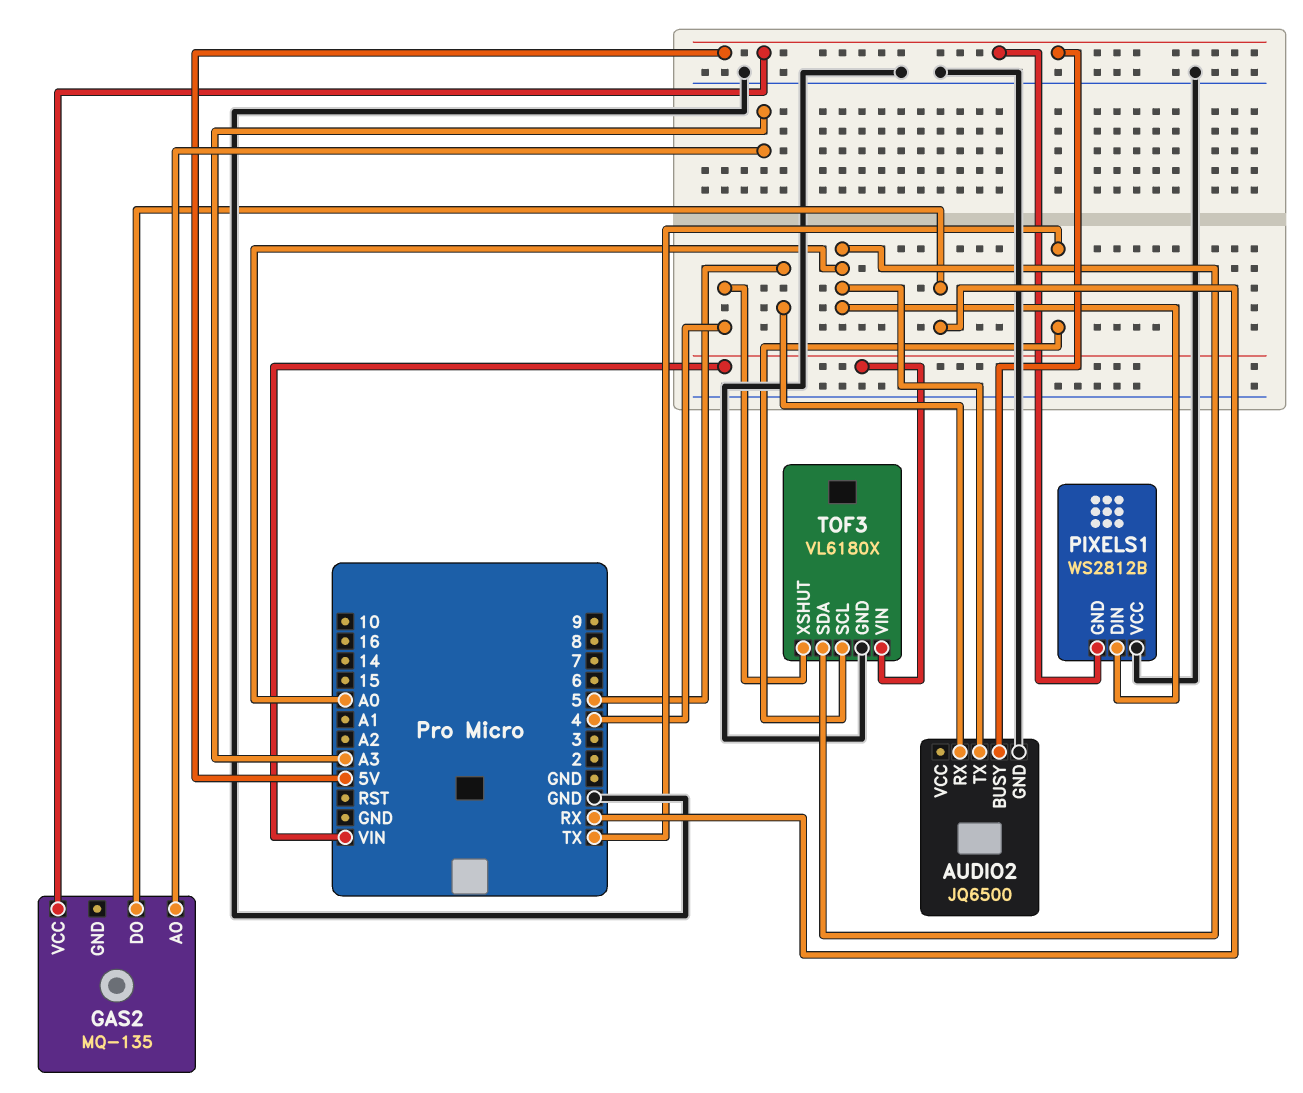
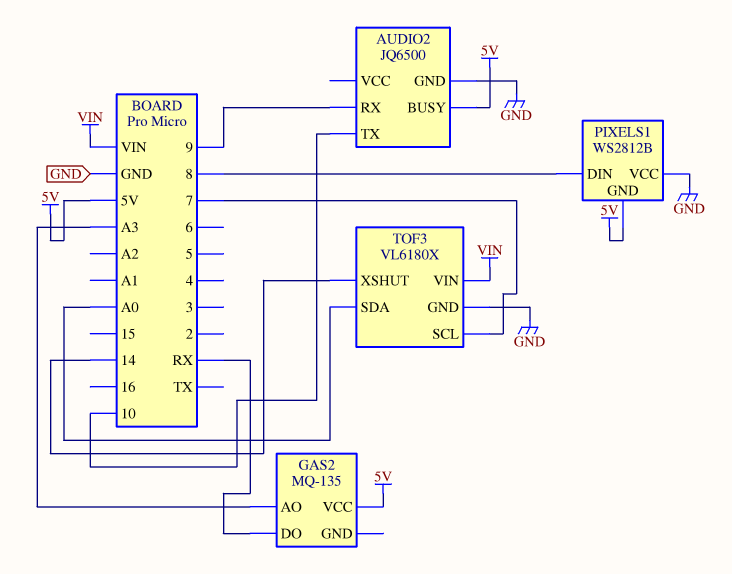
AUDIO2 pin RX: 5 -> 9
AUDIO2 pin TX: A0 -> 10
PIXELS1 pin DIN: A0 -> 8
TOF3 pin SCL: TX -> 7
TOF3 pin XSHUT: 4 -> 14

